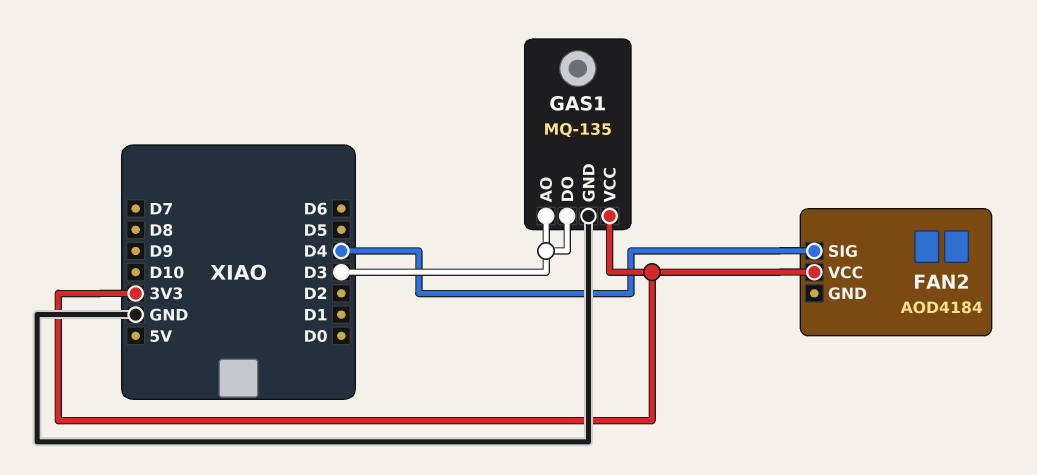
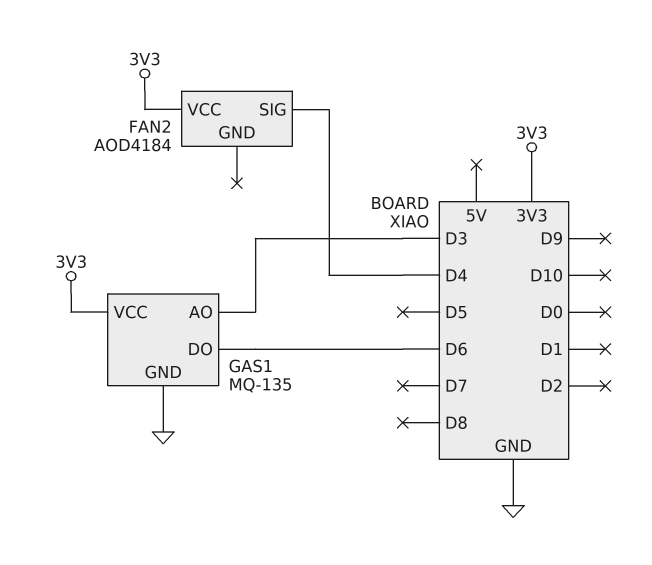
GAS1 pin DO: D3 -> D6

